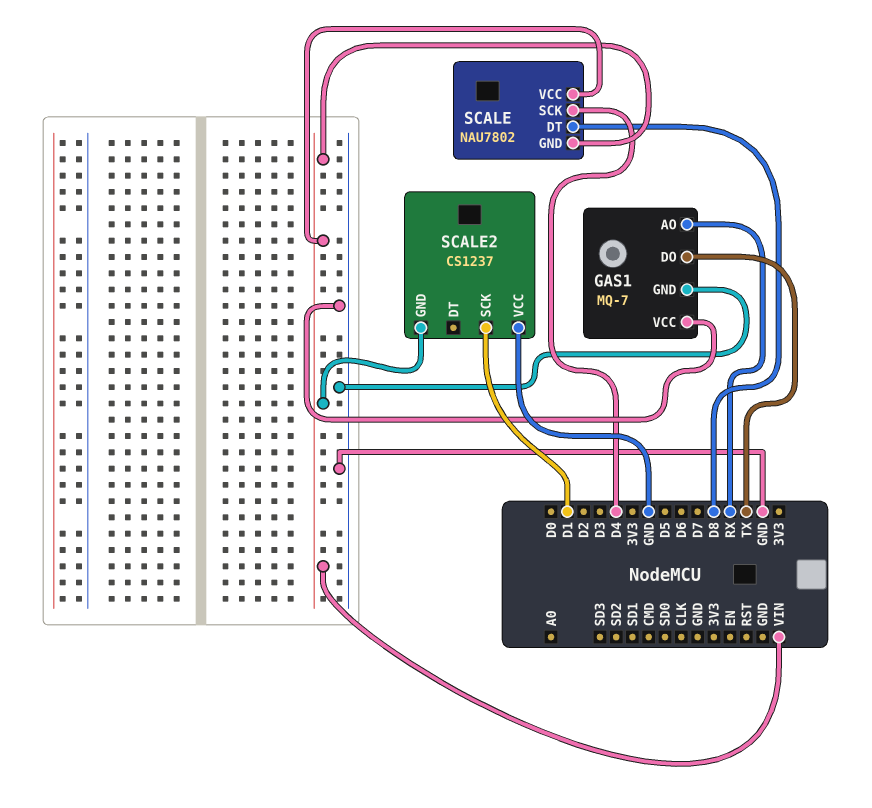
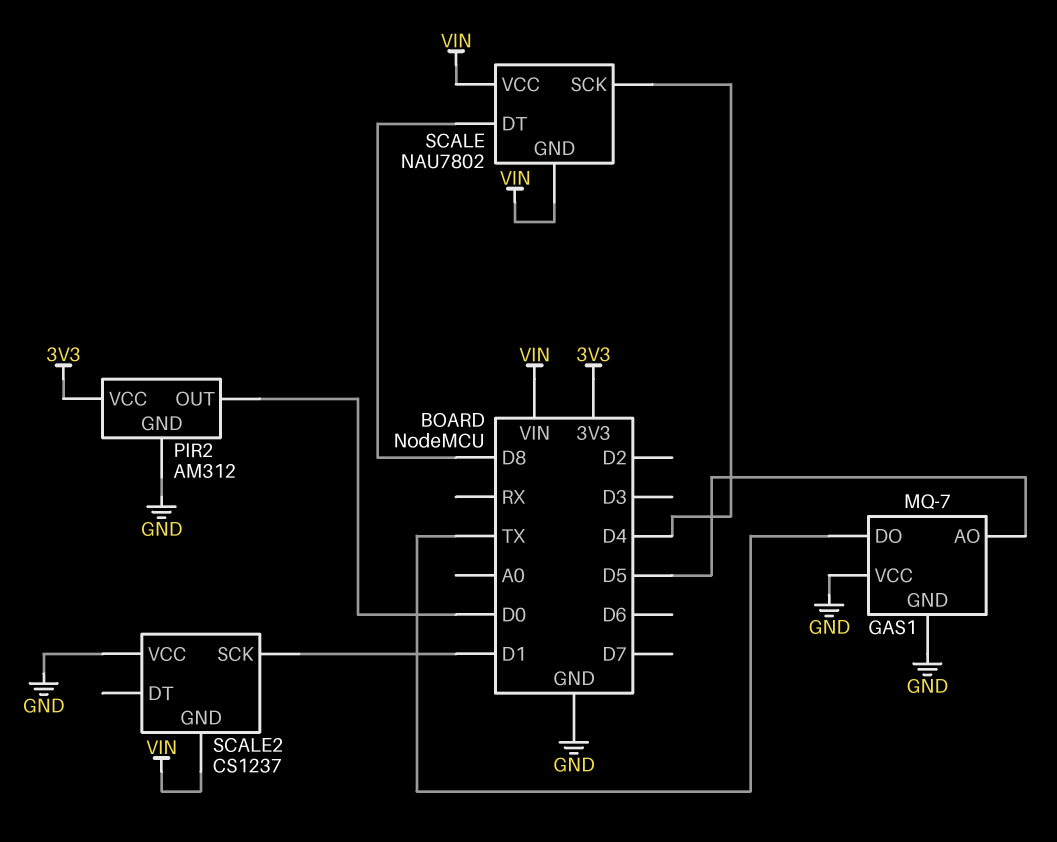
GAS1 pin AO: RX -> D5
PIR2: none -> AM312
PIR2 pin GND: none -> GND
PIR2 pin OUT: none -> D0
PIR2 pin VCC: none -> 3V3

